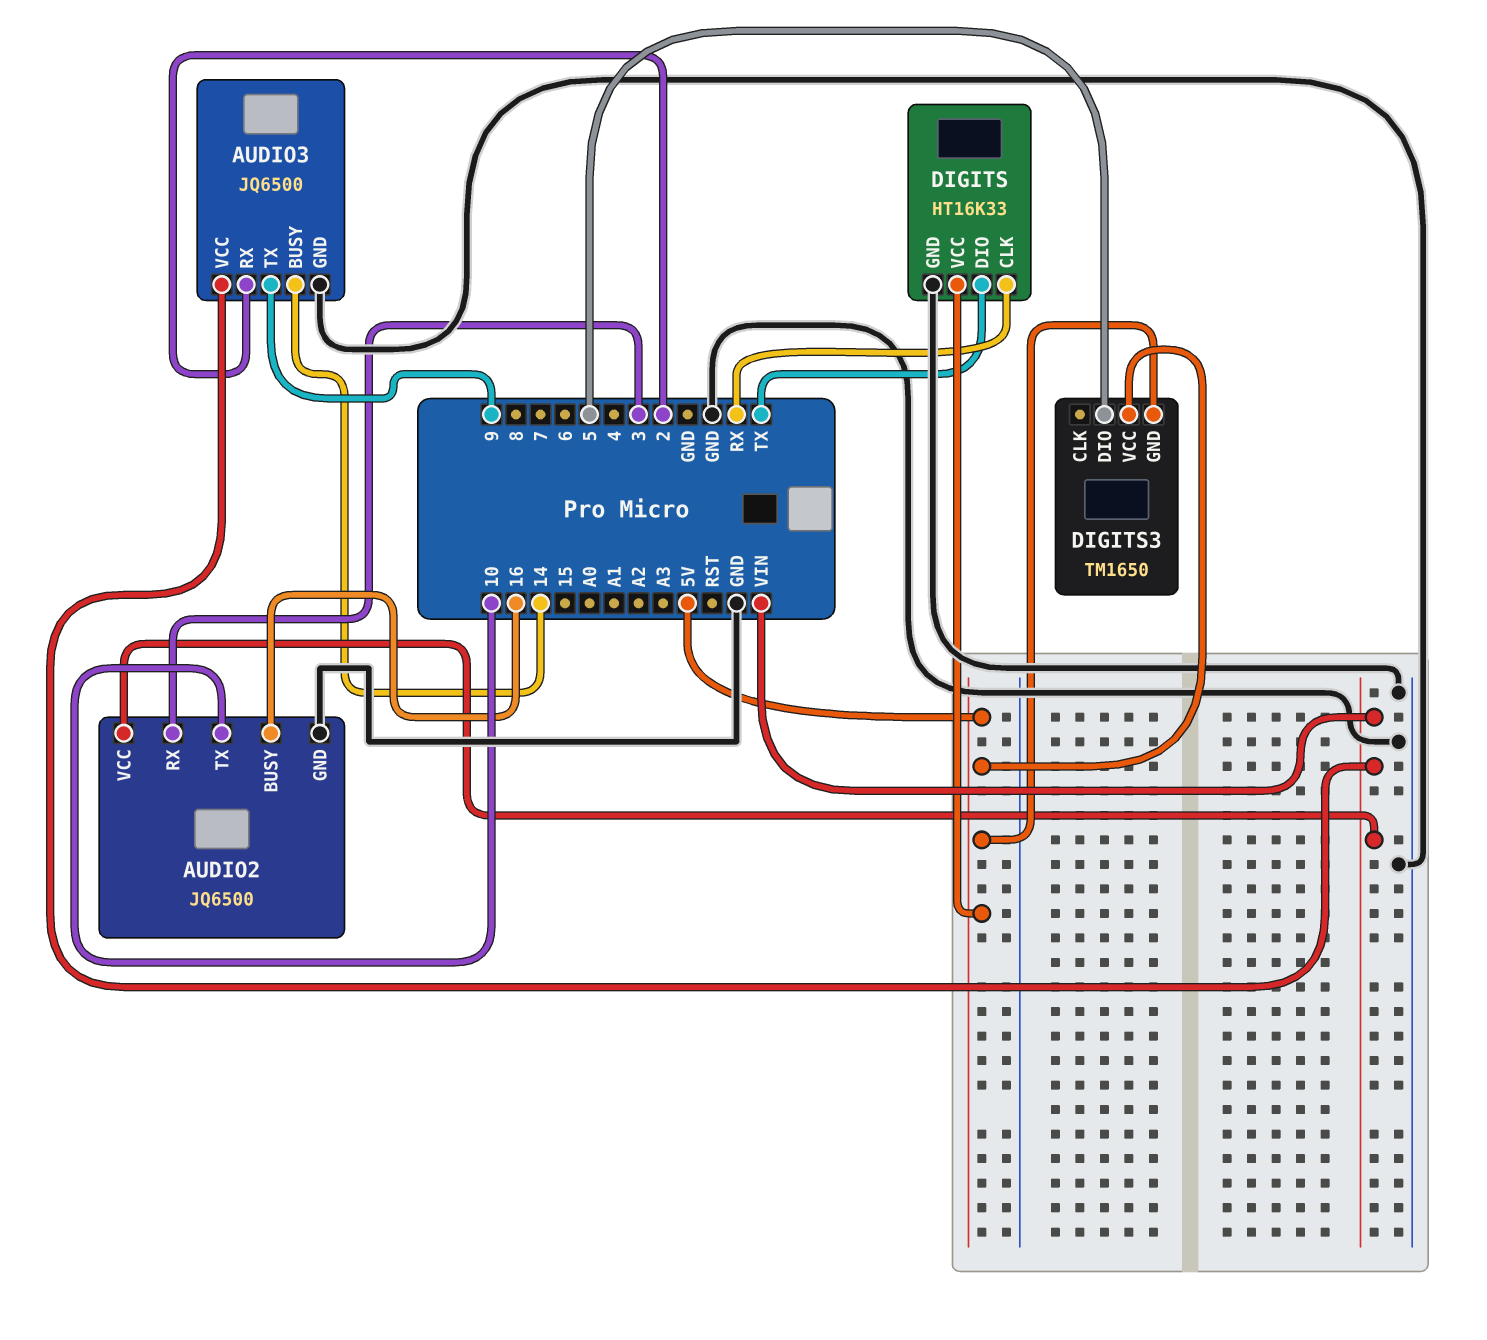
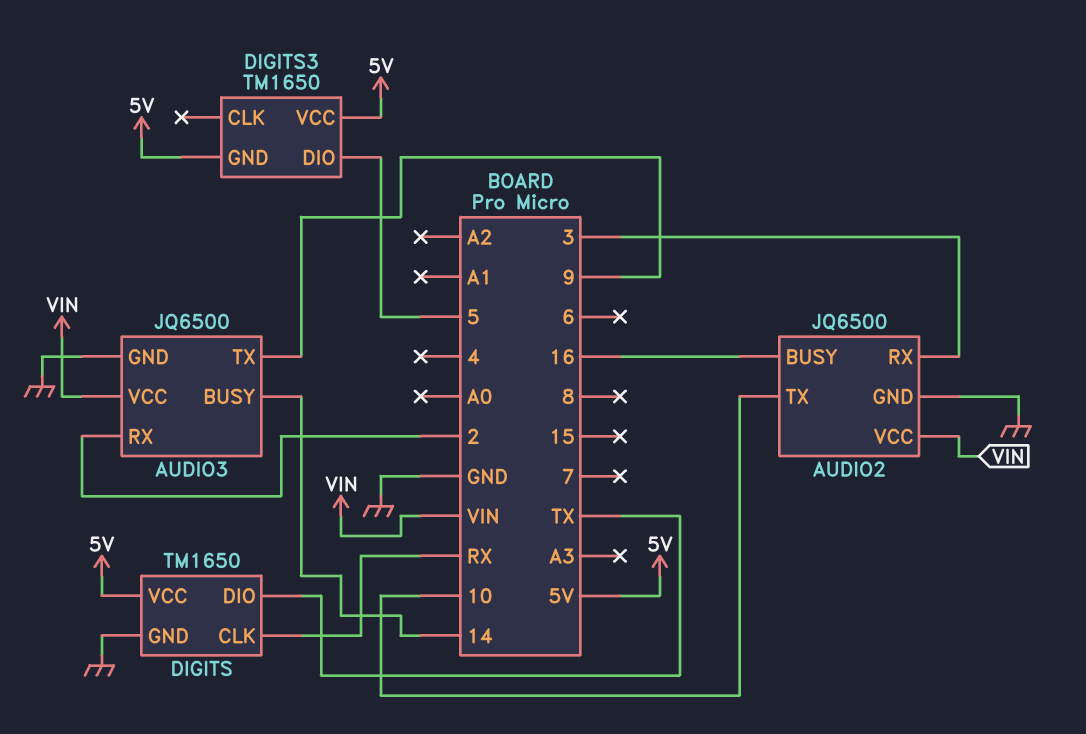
DIGITS: HT16K33 -> TM1650

